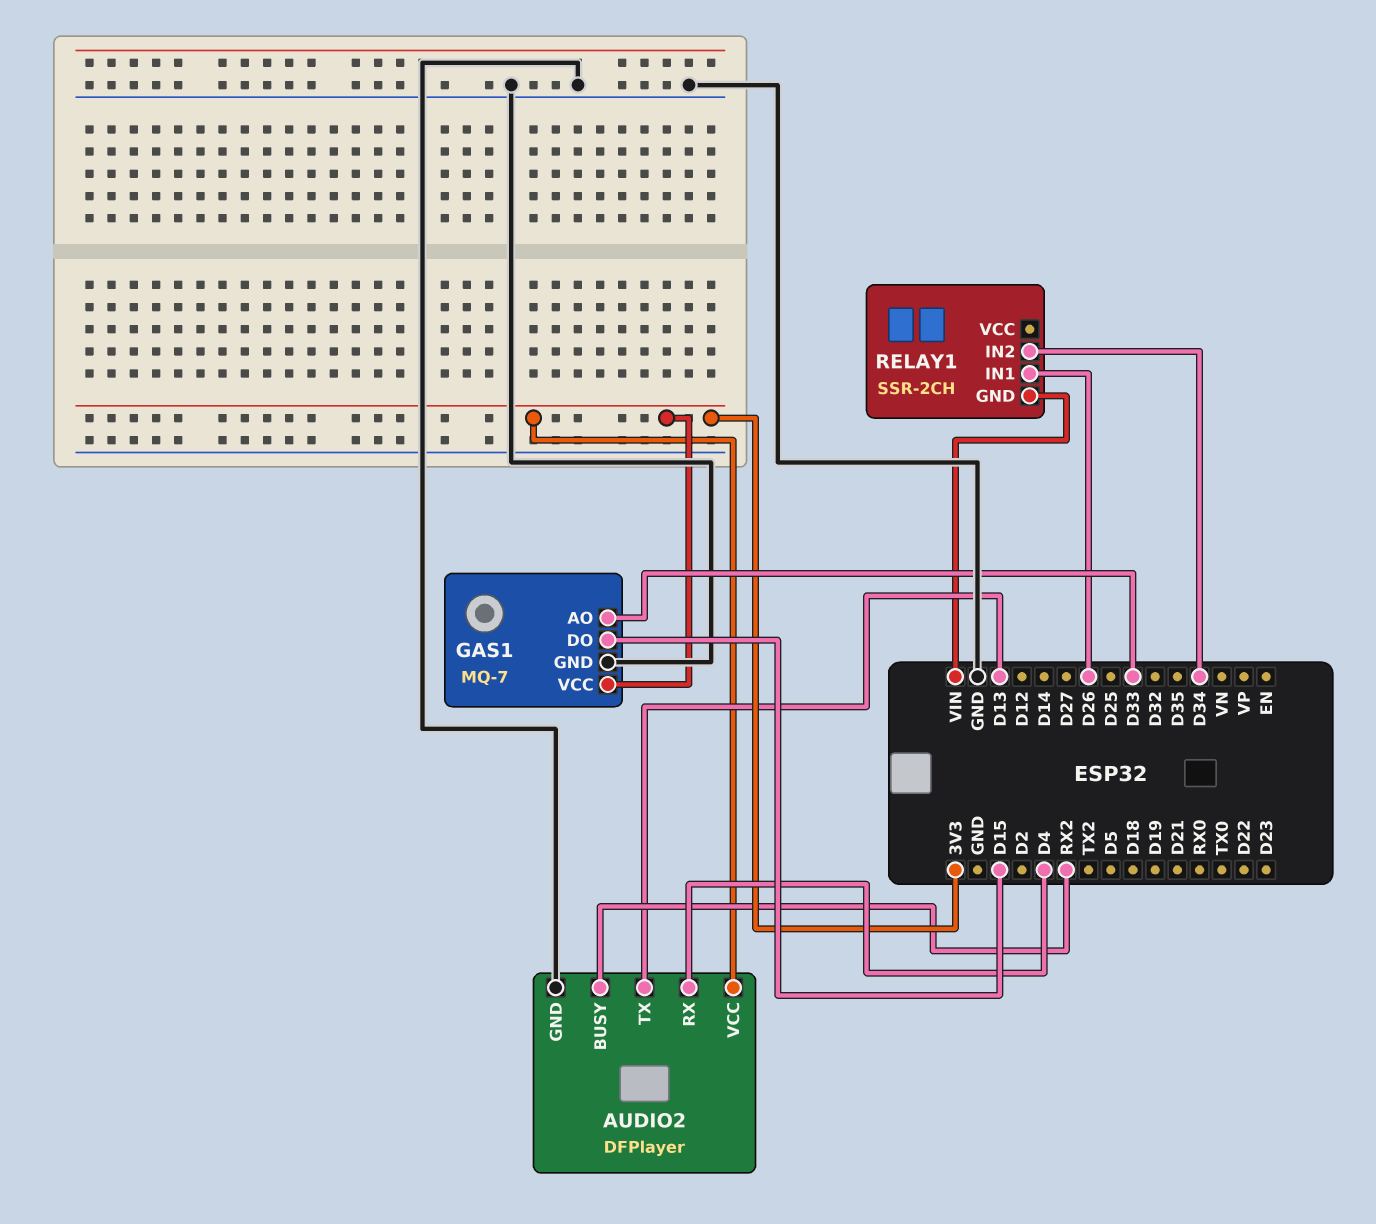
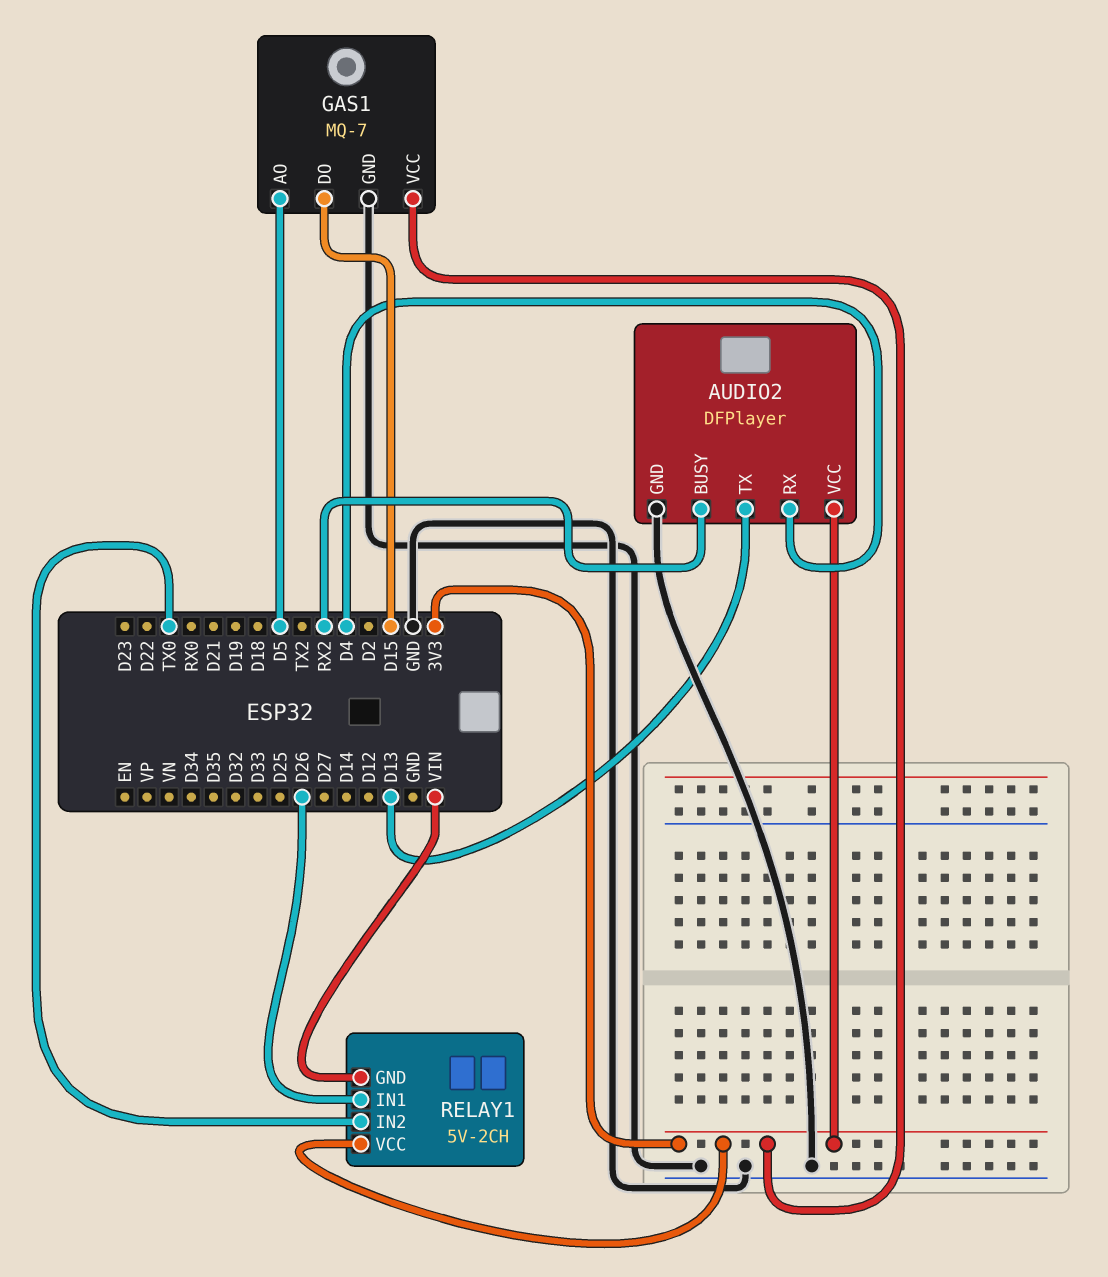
GAS1 pin AO: D33 -> D5
RELAY1: SSR-2CH -> 5V-2CH
RELAY1 pin IN2: D34 -> TX0
RELAY1 pin VCC: none -> 3V3

